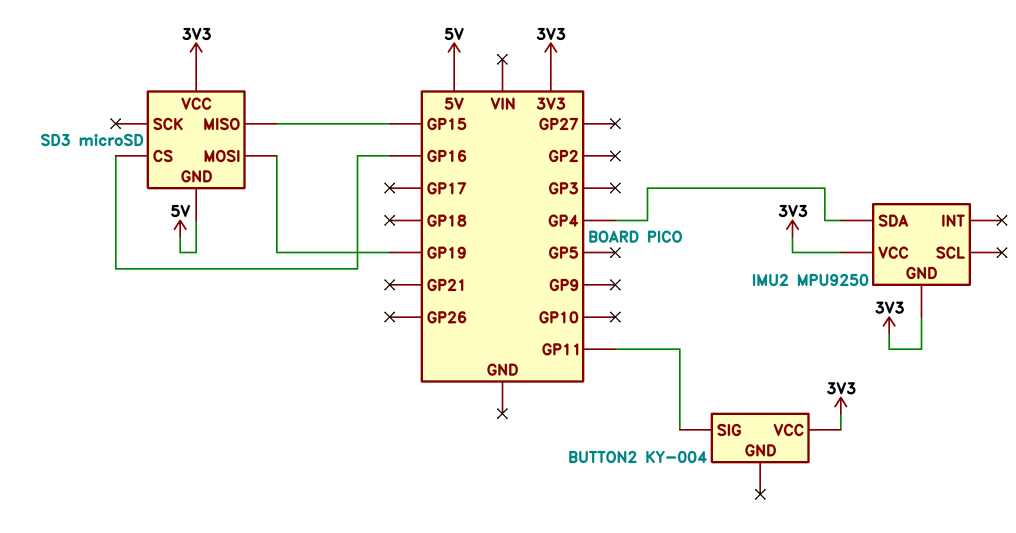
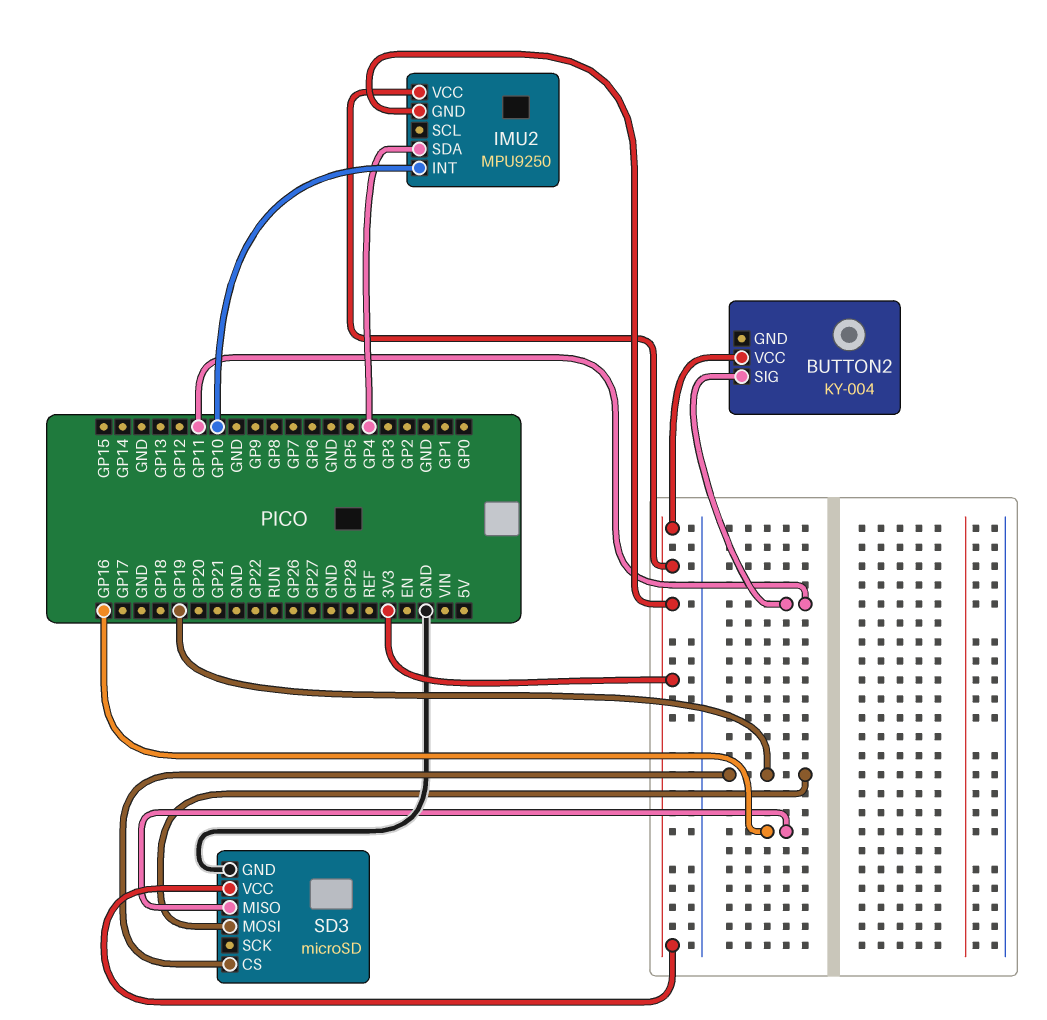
IMU2 pin INT: none -> GP10
SD3 pin CS: GP16 -> GP19
SD3 pin GND: 5V -> GND
SD3 pin MISO: GP15 -> GP16

